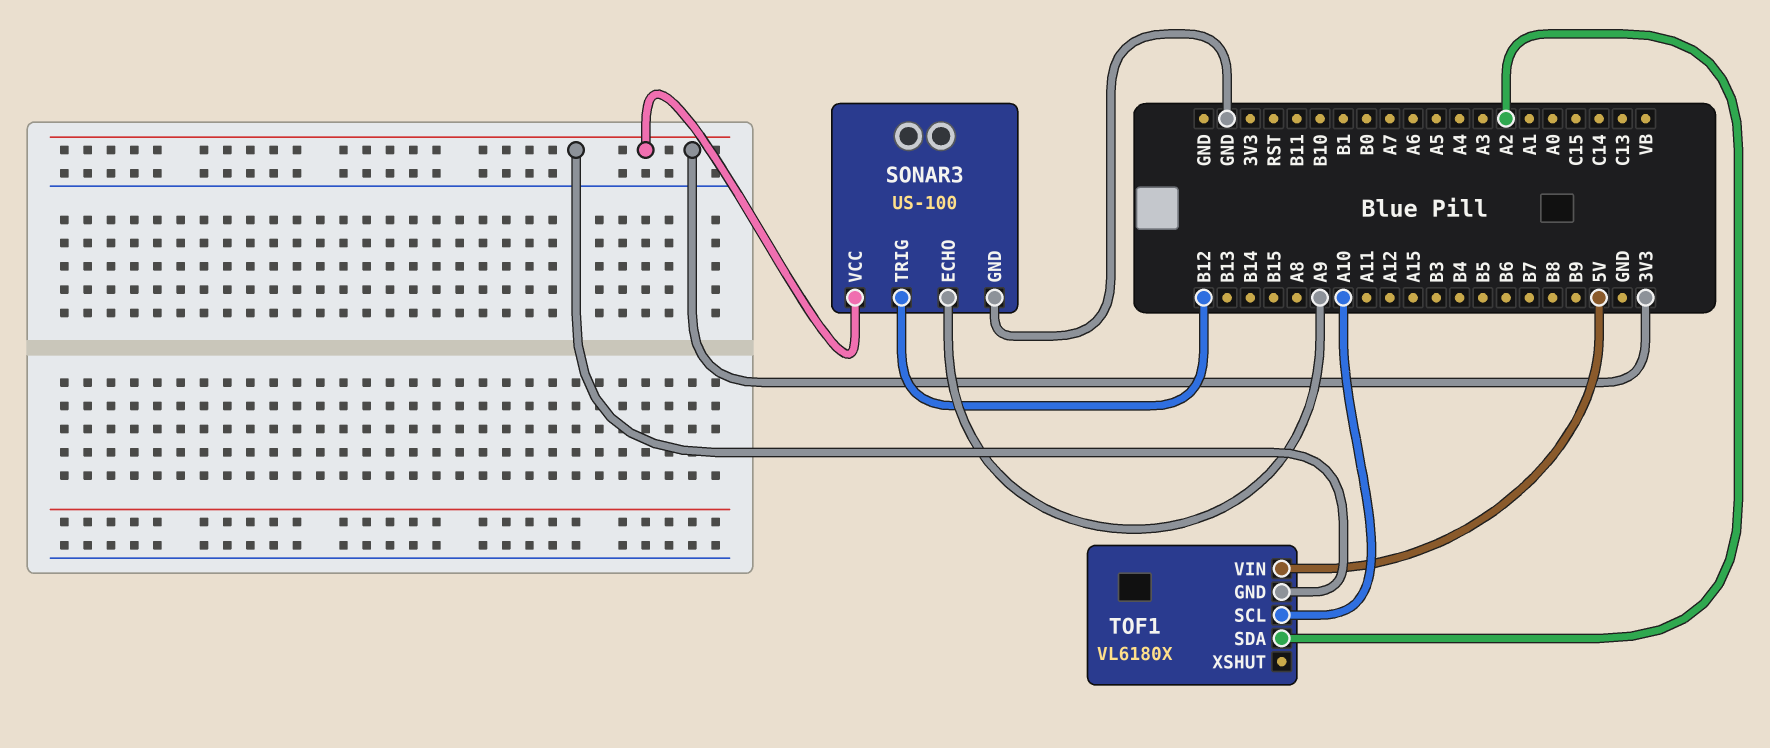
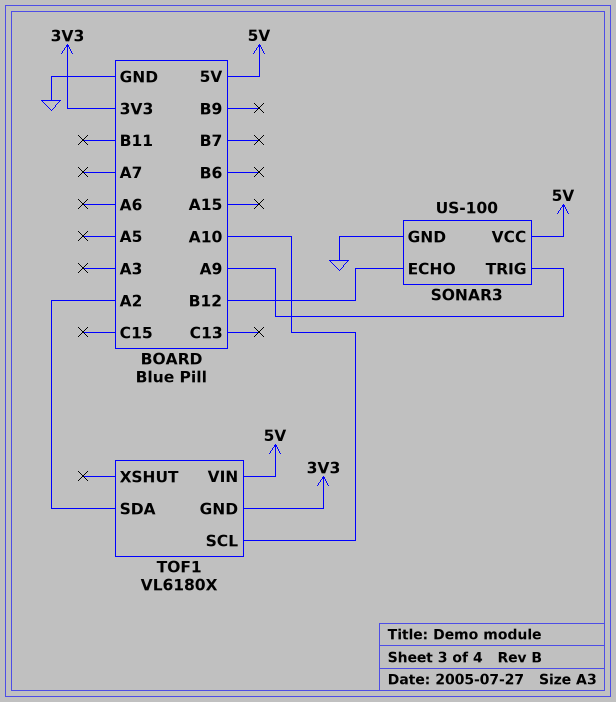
SONAR3 pin ECHO: A9 -> B12
SONAR3 pin TRIG: B12 -> A9
SONAR3 pin VCC: 3V3 -> 5V

